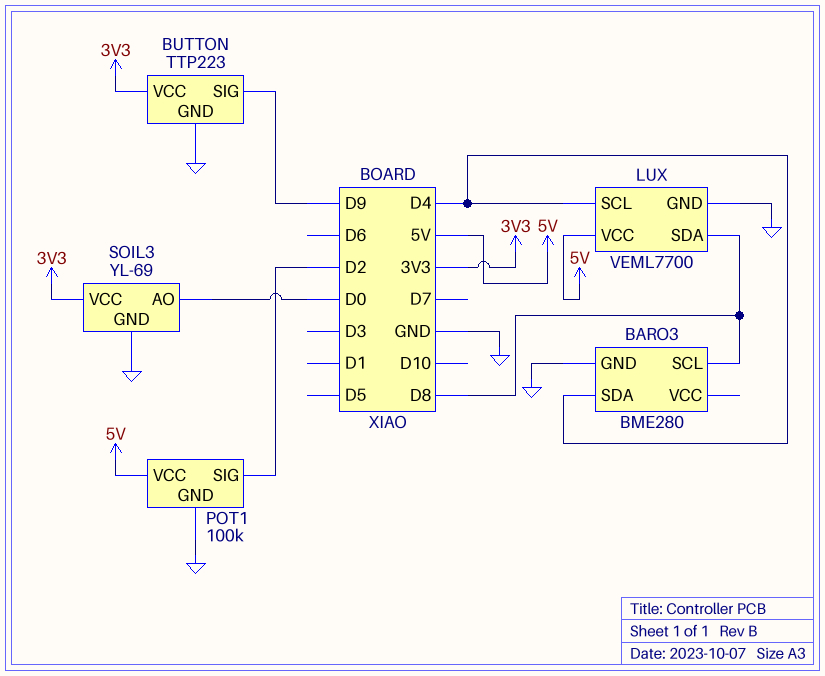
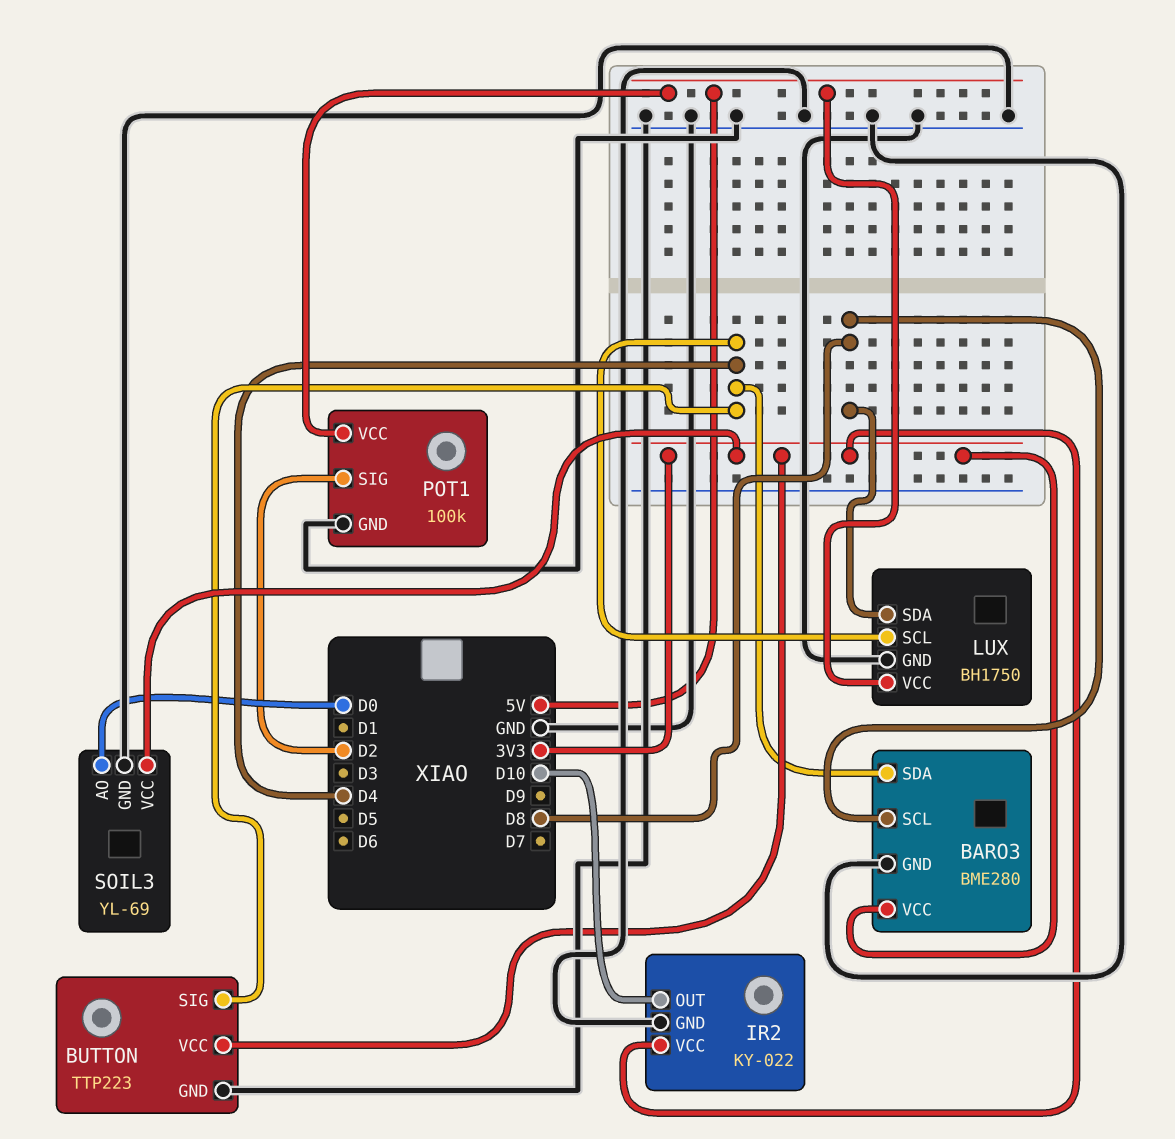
BARO3 pin VCC: none -> 3V3
BUTTON pin SIG: D9 -> D4
IR2: none -> KY-022
IR2 pin GND: none -> GND
IR2 pin OUT: none -> D10
IR2 pin VCC: none -> 3V3
LUX: VEML7700 -> BH1750

